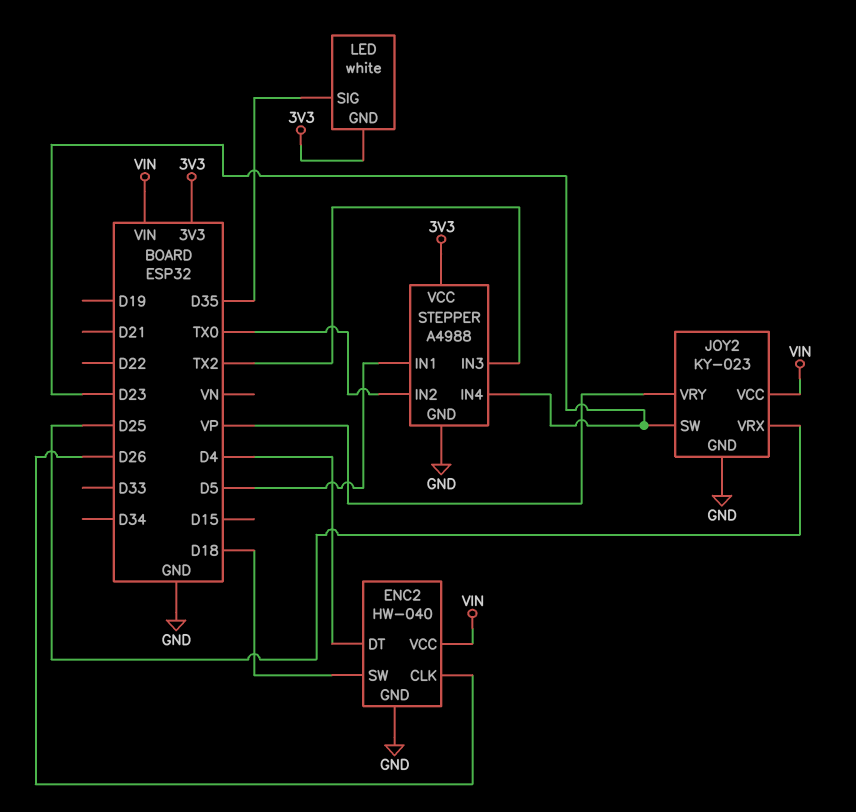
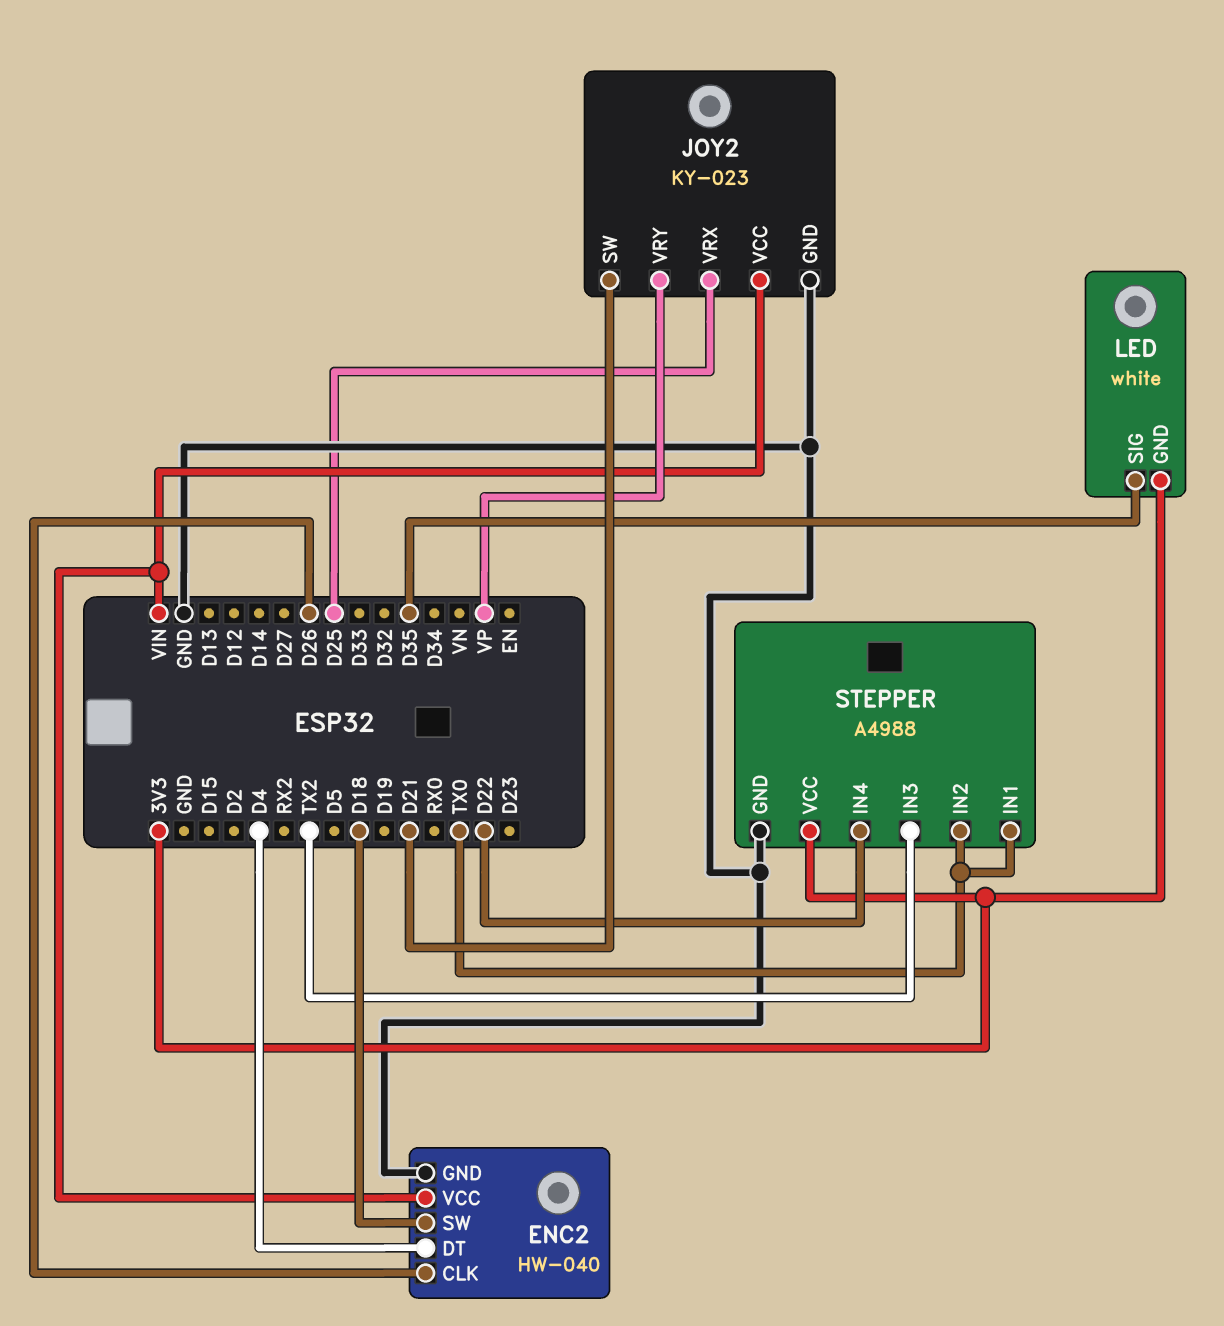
JOY2 pin SW: D23 -> D21
STEPPER pin IN1: D5 -> TX0
STEPPER pin IN4: D23 -> D22

